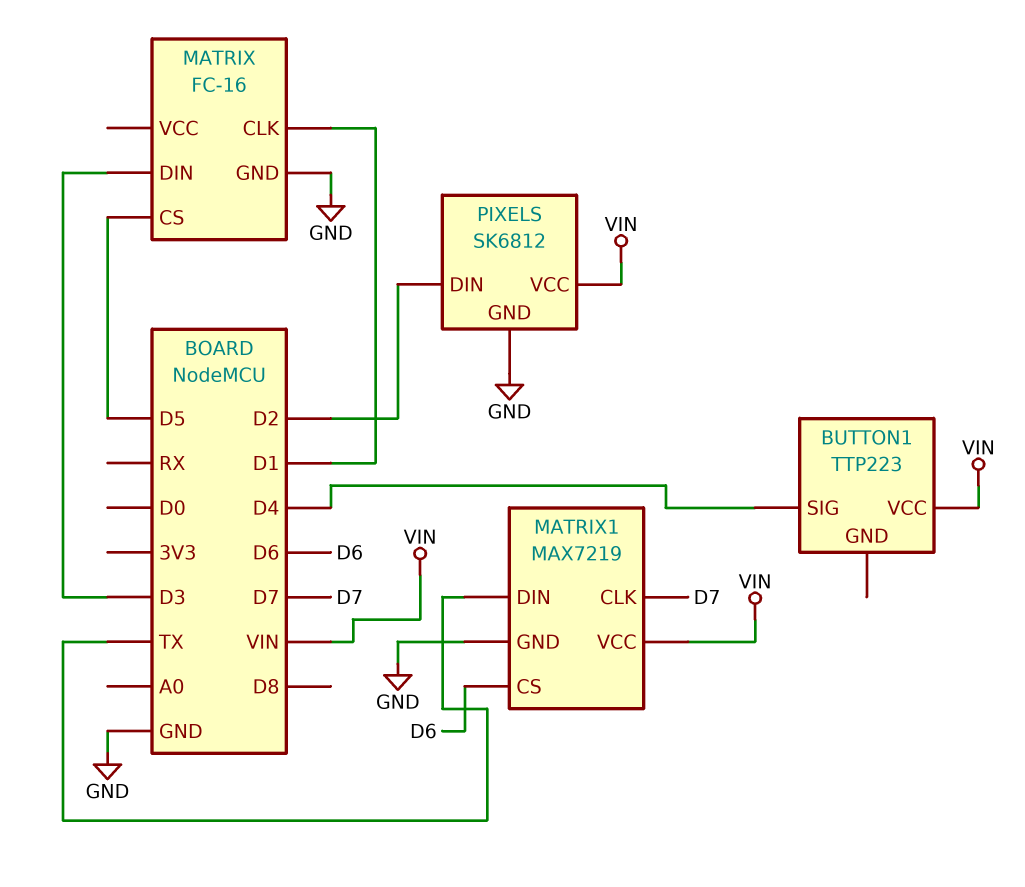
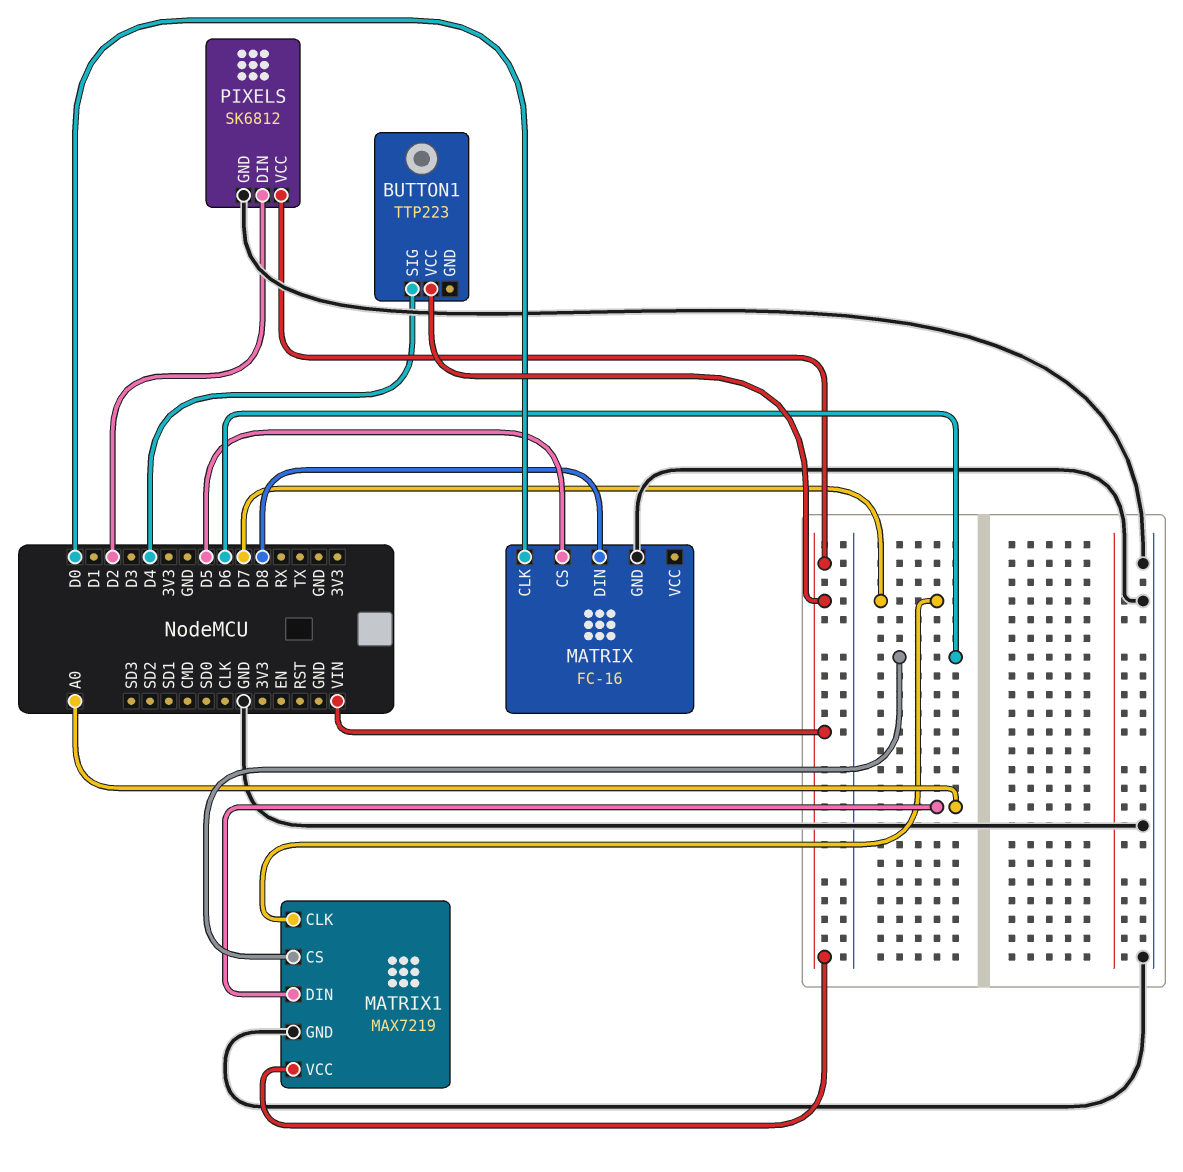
MATRIX pin CLK: D1 -> D0
MATRIX pin DIN: D3 -> D8
MATRIX1 pin DIN: TX -> A0

